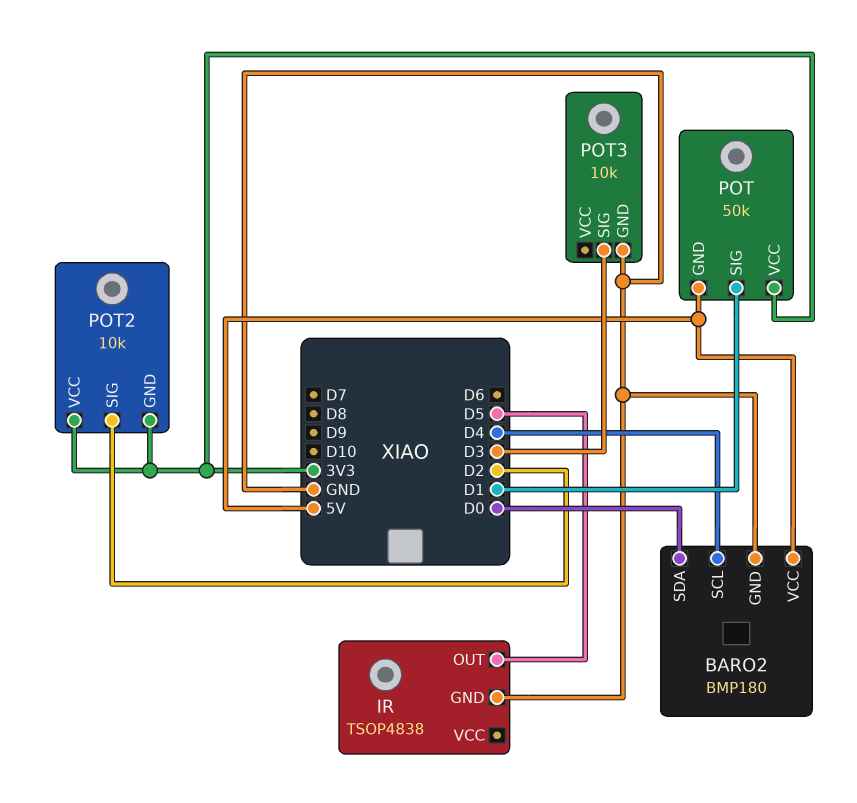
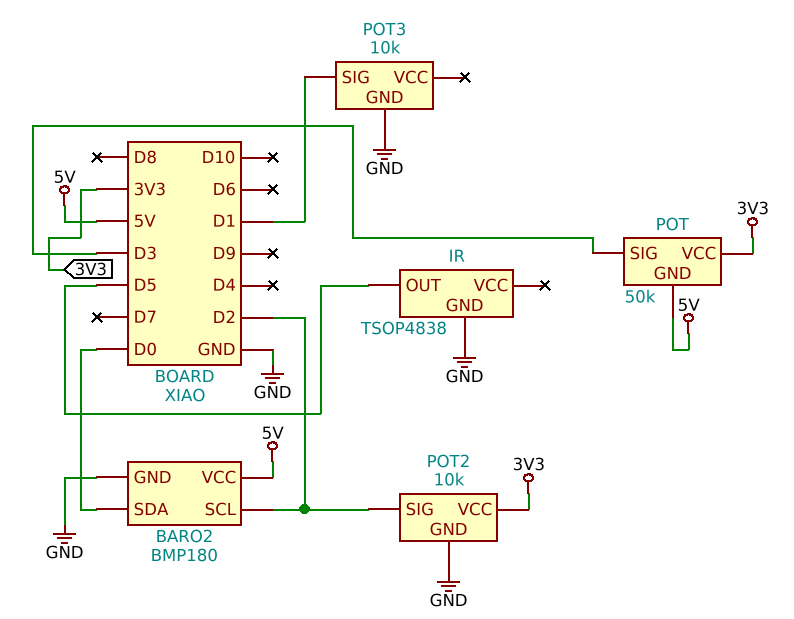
BARO2 pin SCL: D4 -> D2
POT pin SIG: D1 -> D3
POT2 pin GND: 3V3 -> GND
POT3 pin SIG: D3 -> D1

